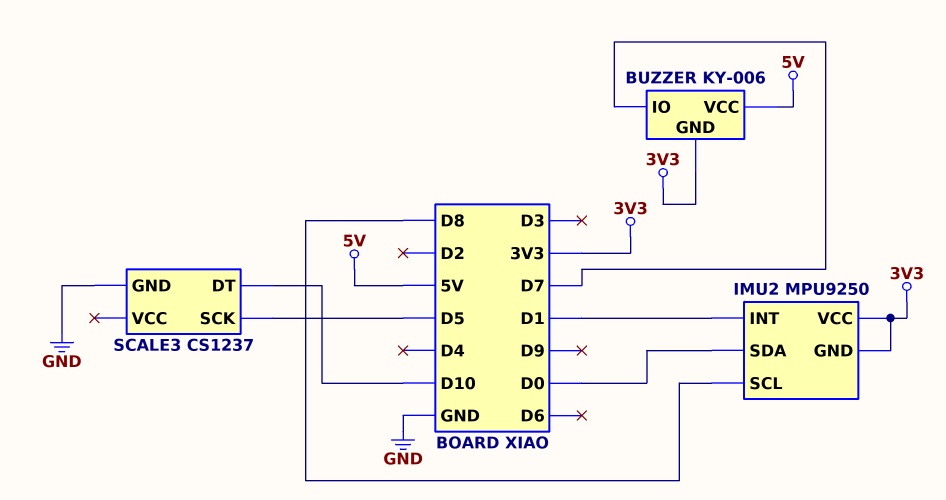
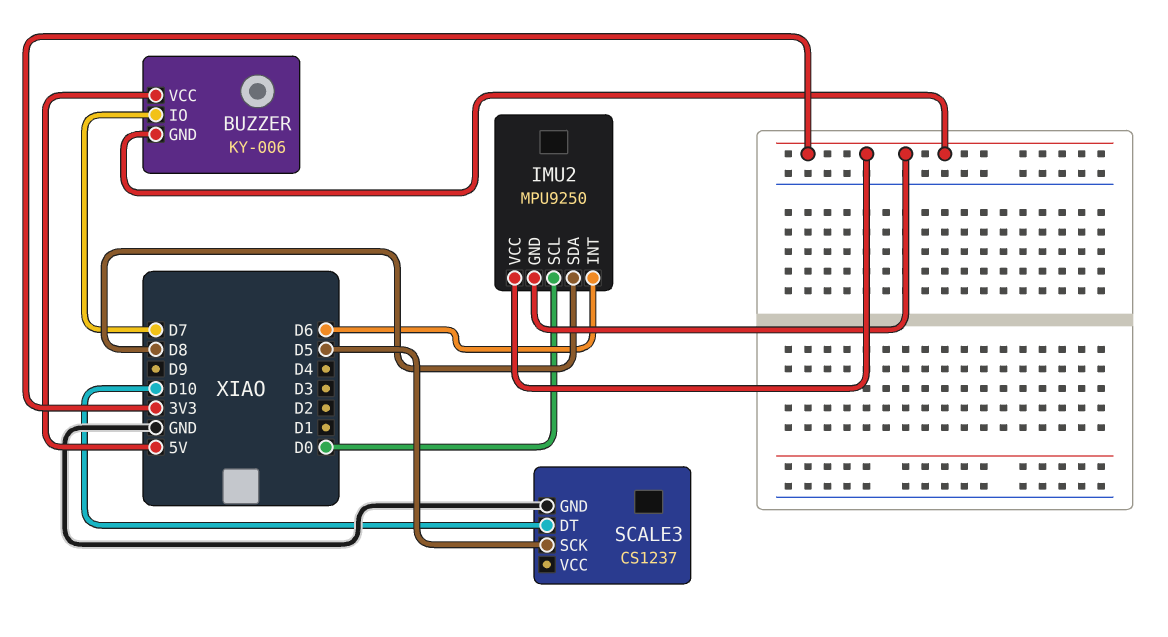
IMU2 pin INT: D1 -> D6
IMU2 pin SCL: D8 -> D0
IMU2 pin SDA: D0 -> D8

